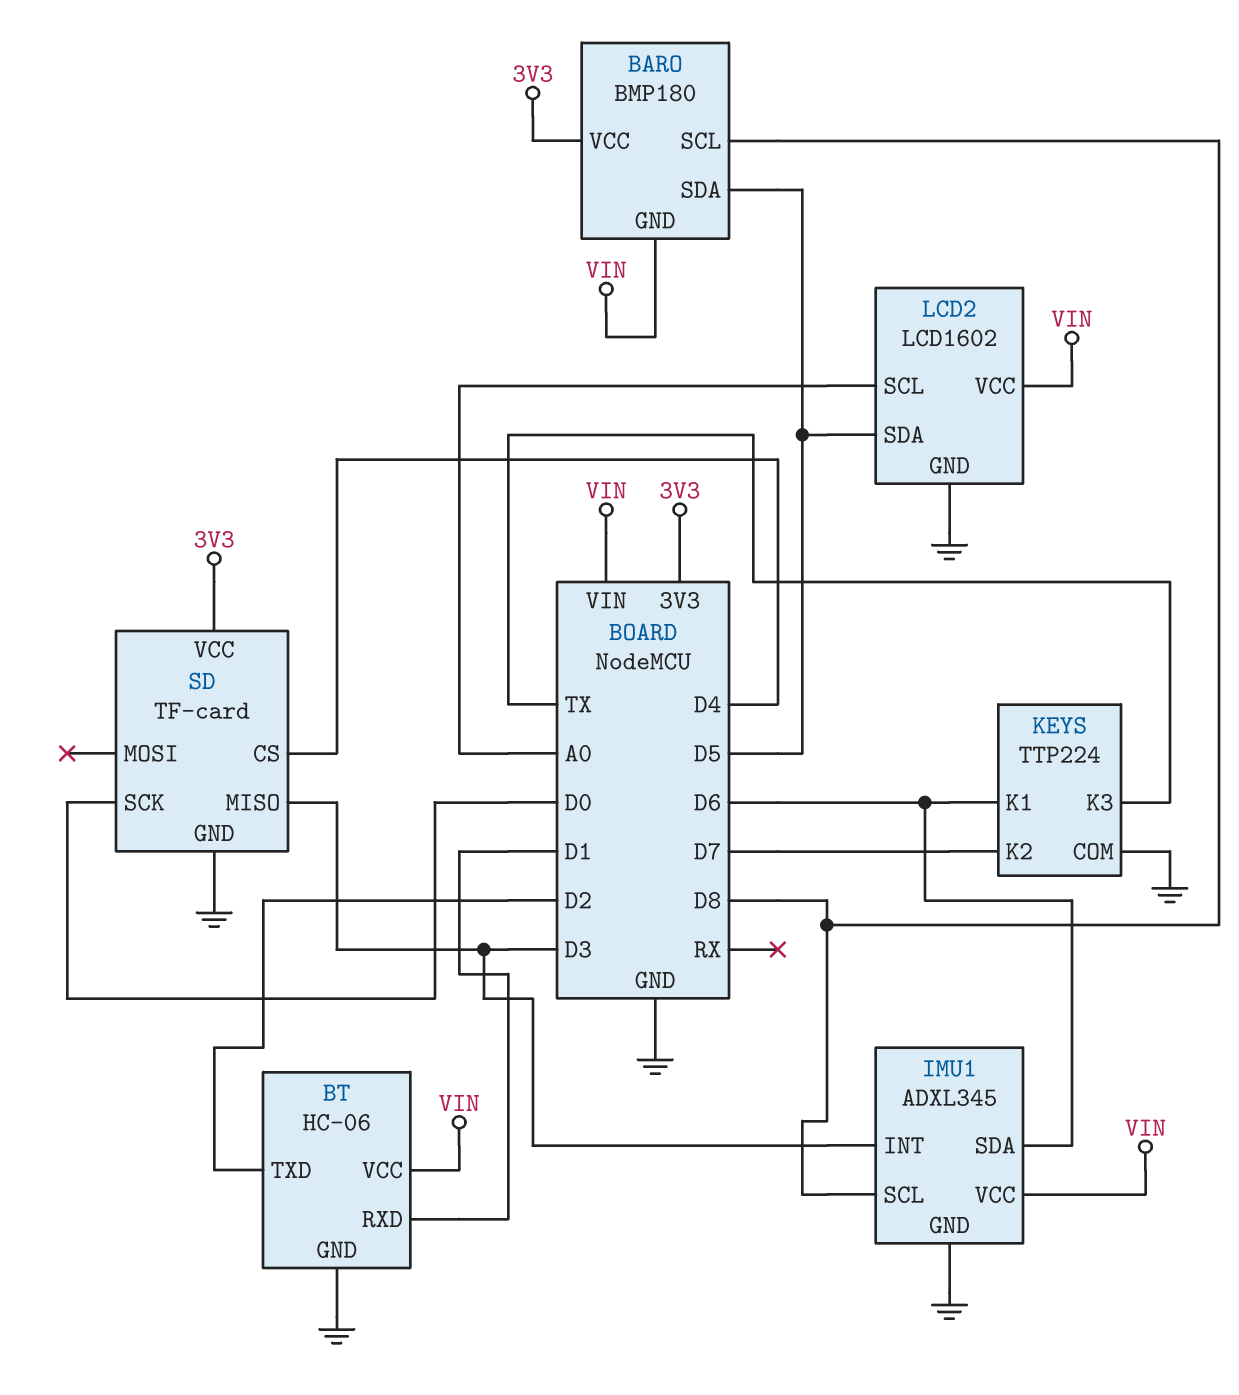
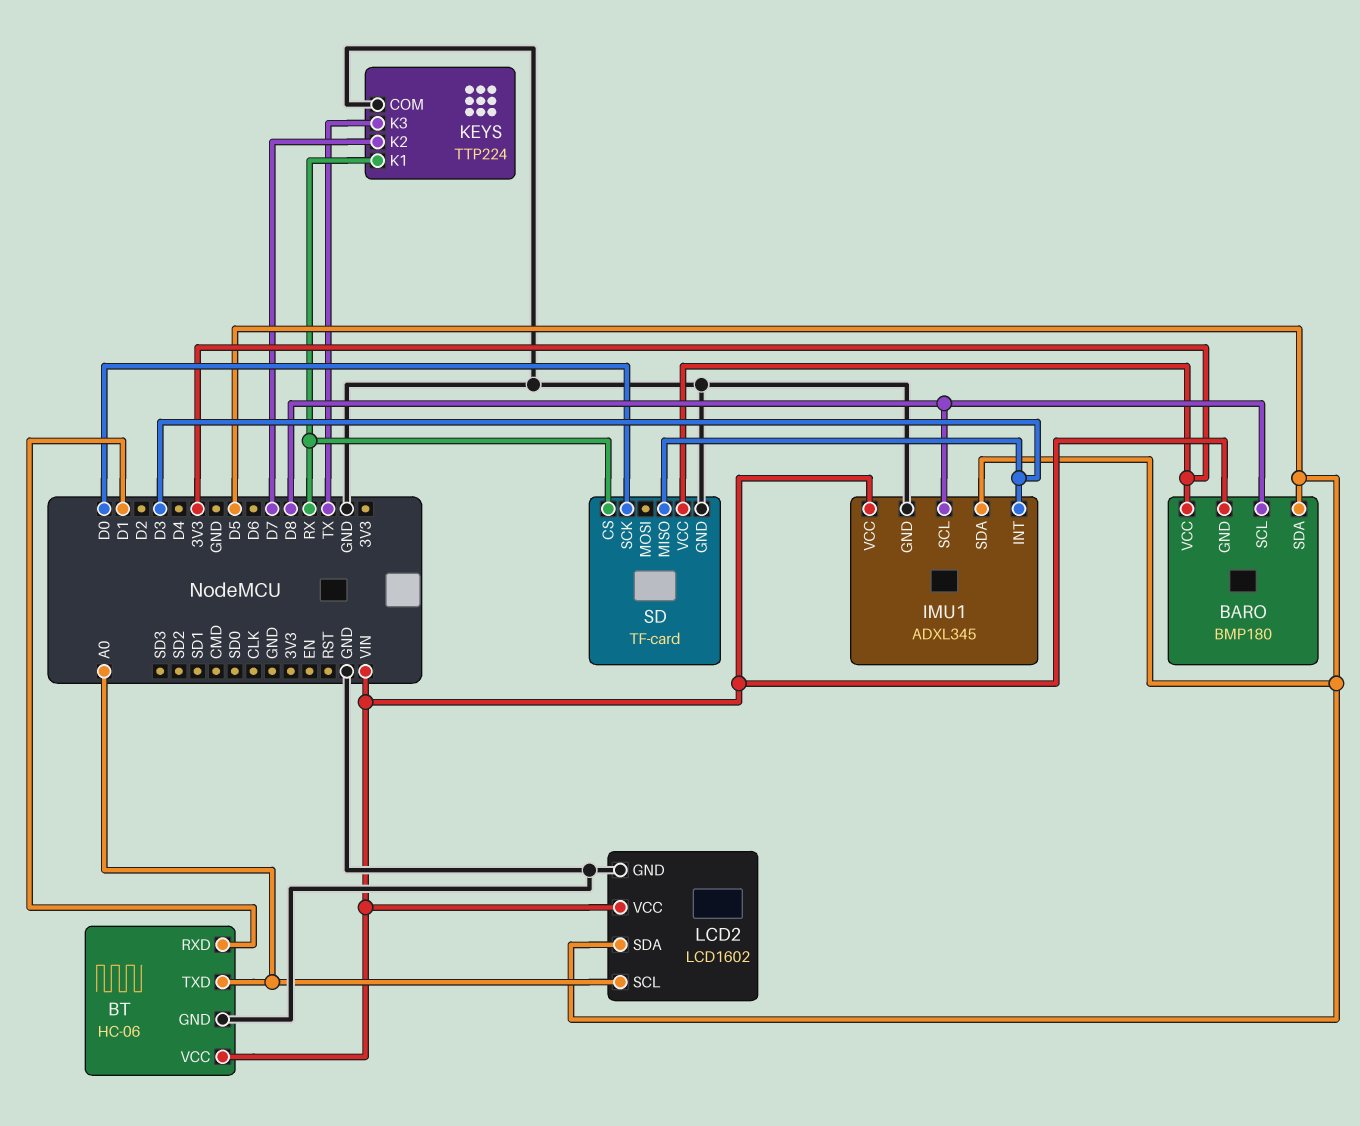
BT pin TXD: D2 -> A0
IMU1 pin SDA: D6 -> D5
KEYS pin K1: D6 -> RX
SD pin CS: D4 -> RX

